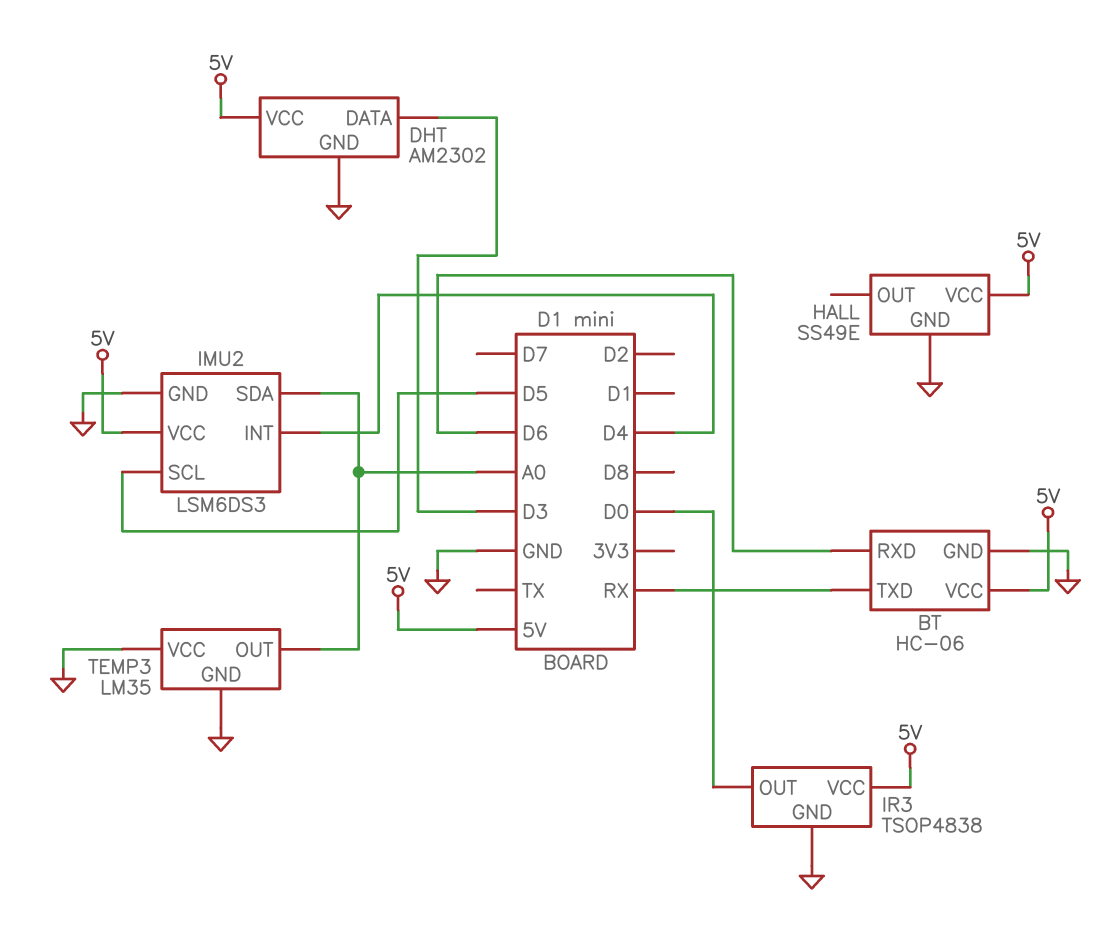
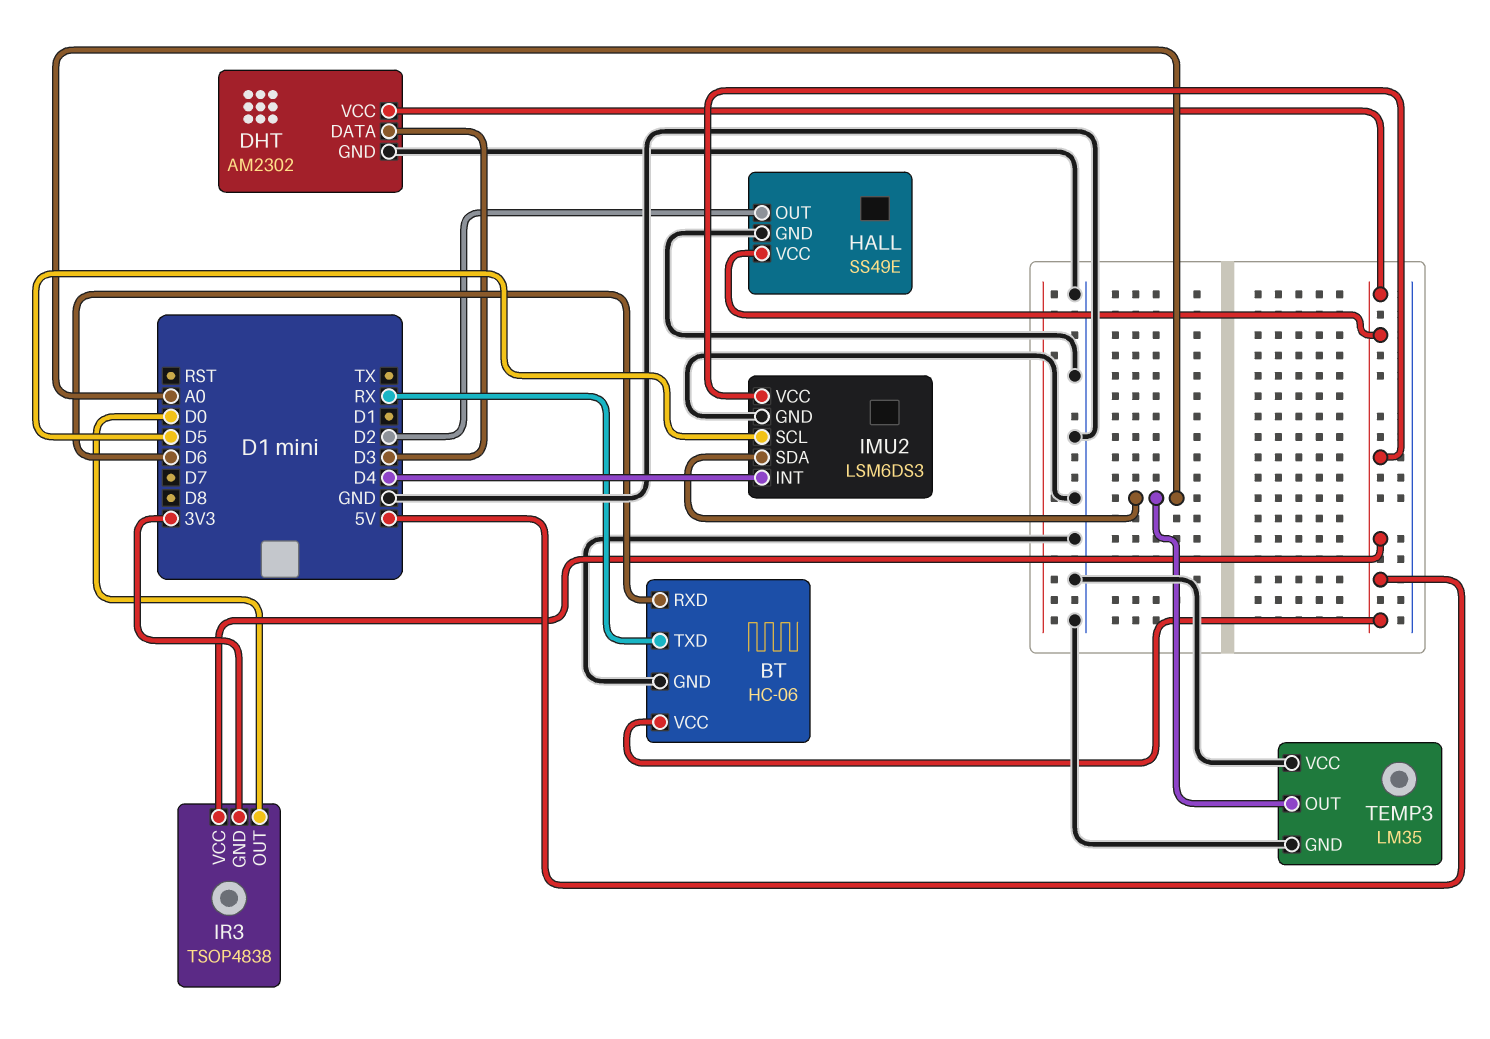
HALL pin OUT: none -> D2
IR3 pin GND: GND -> 3V3

